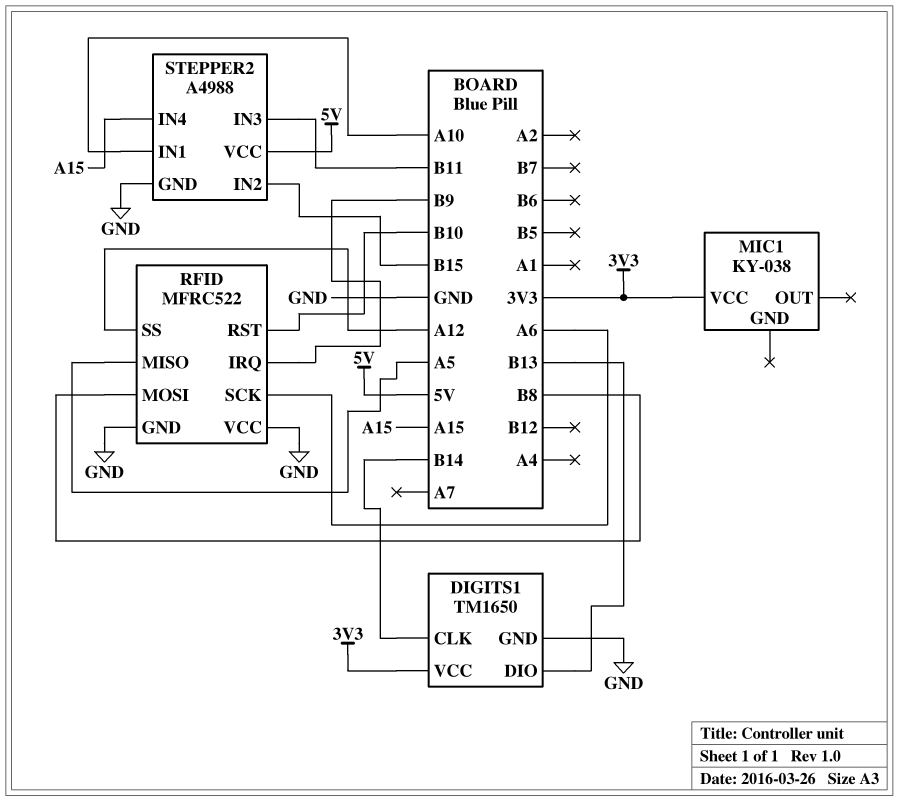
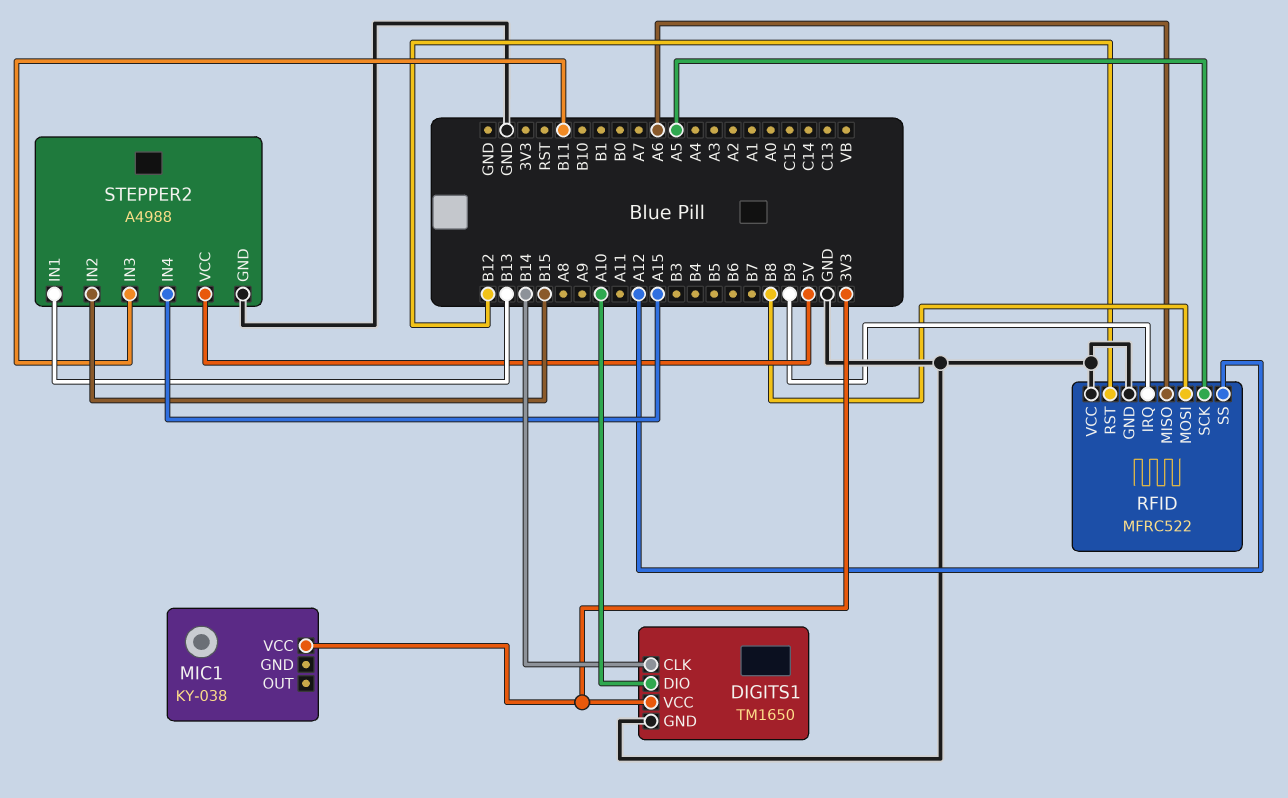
DIGITS1 pin DIO: B13 -> A10
RFID pin MISO: A5 -> A6
RFID pin RST: B10 -> B12
RFID pin SCK: A6 -> A5
STEPPER2 pin IN1: A10 -> B13

